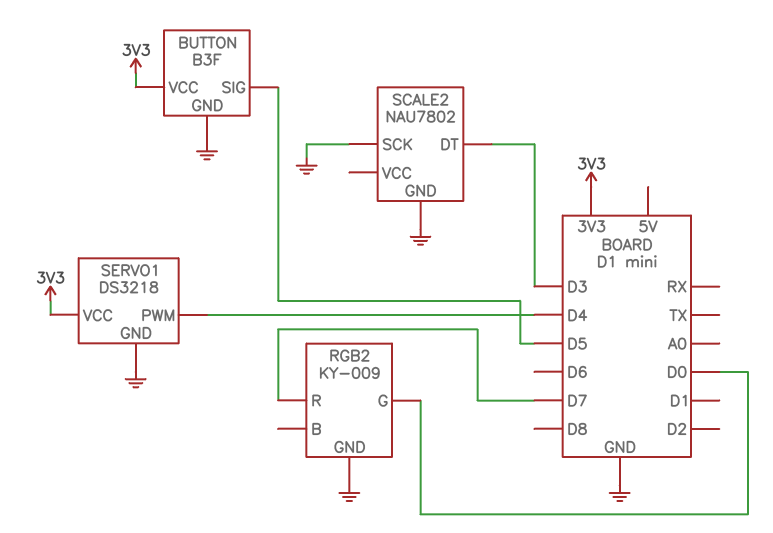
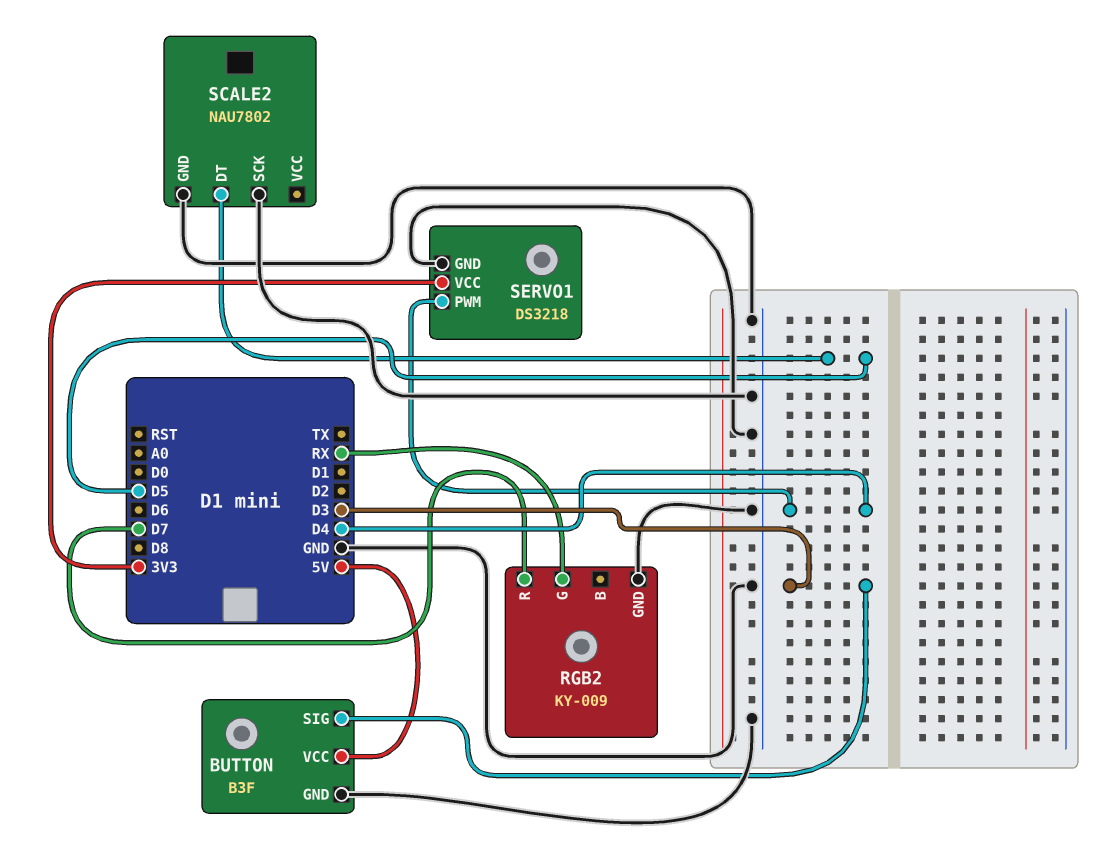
BUTTON pin SIG: D5 -> D3
BUTTON pin VCC: 3V3 -> 5V
RGB2 pin G: D0 -> RX
SCALE2 pin DT: D3 -> D5

